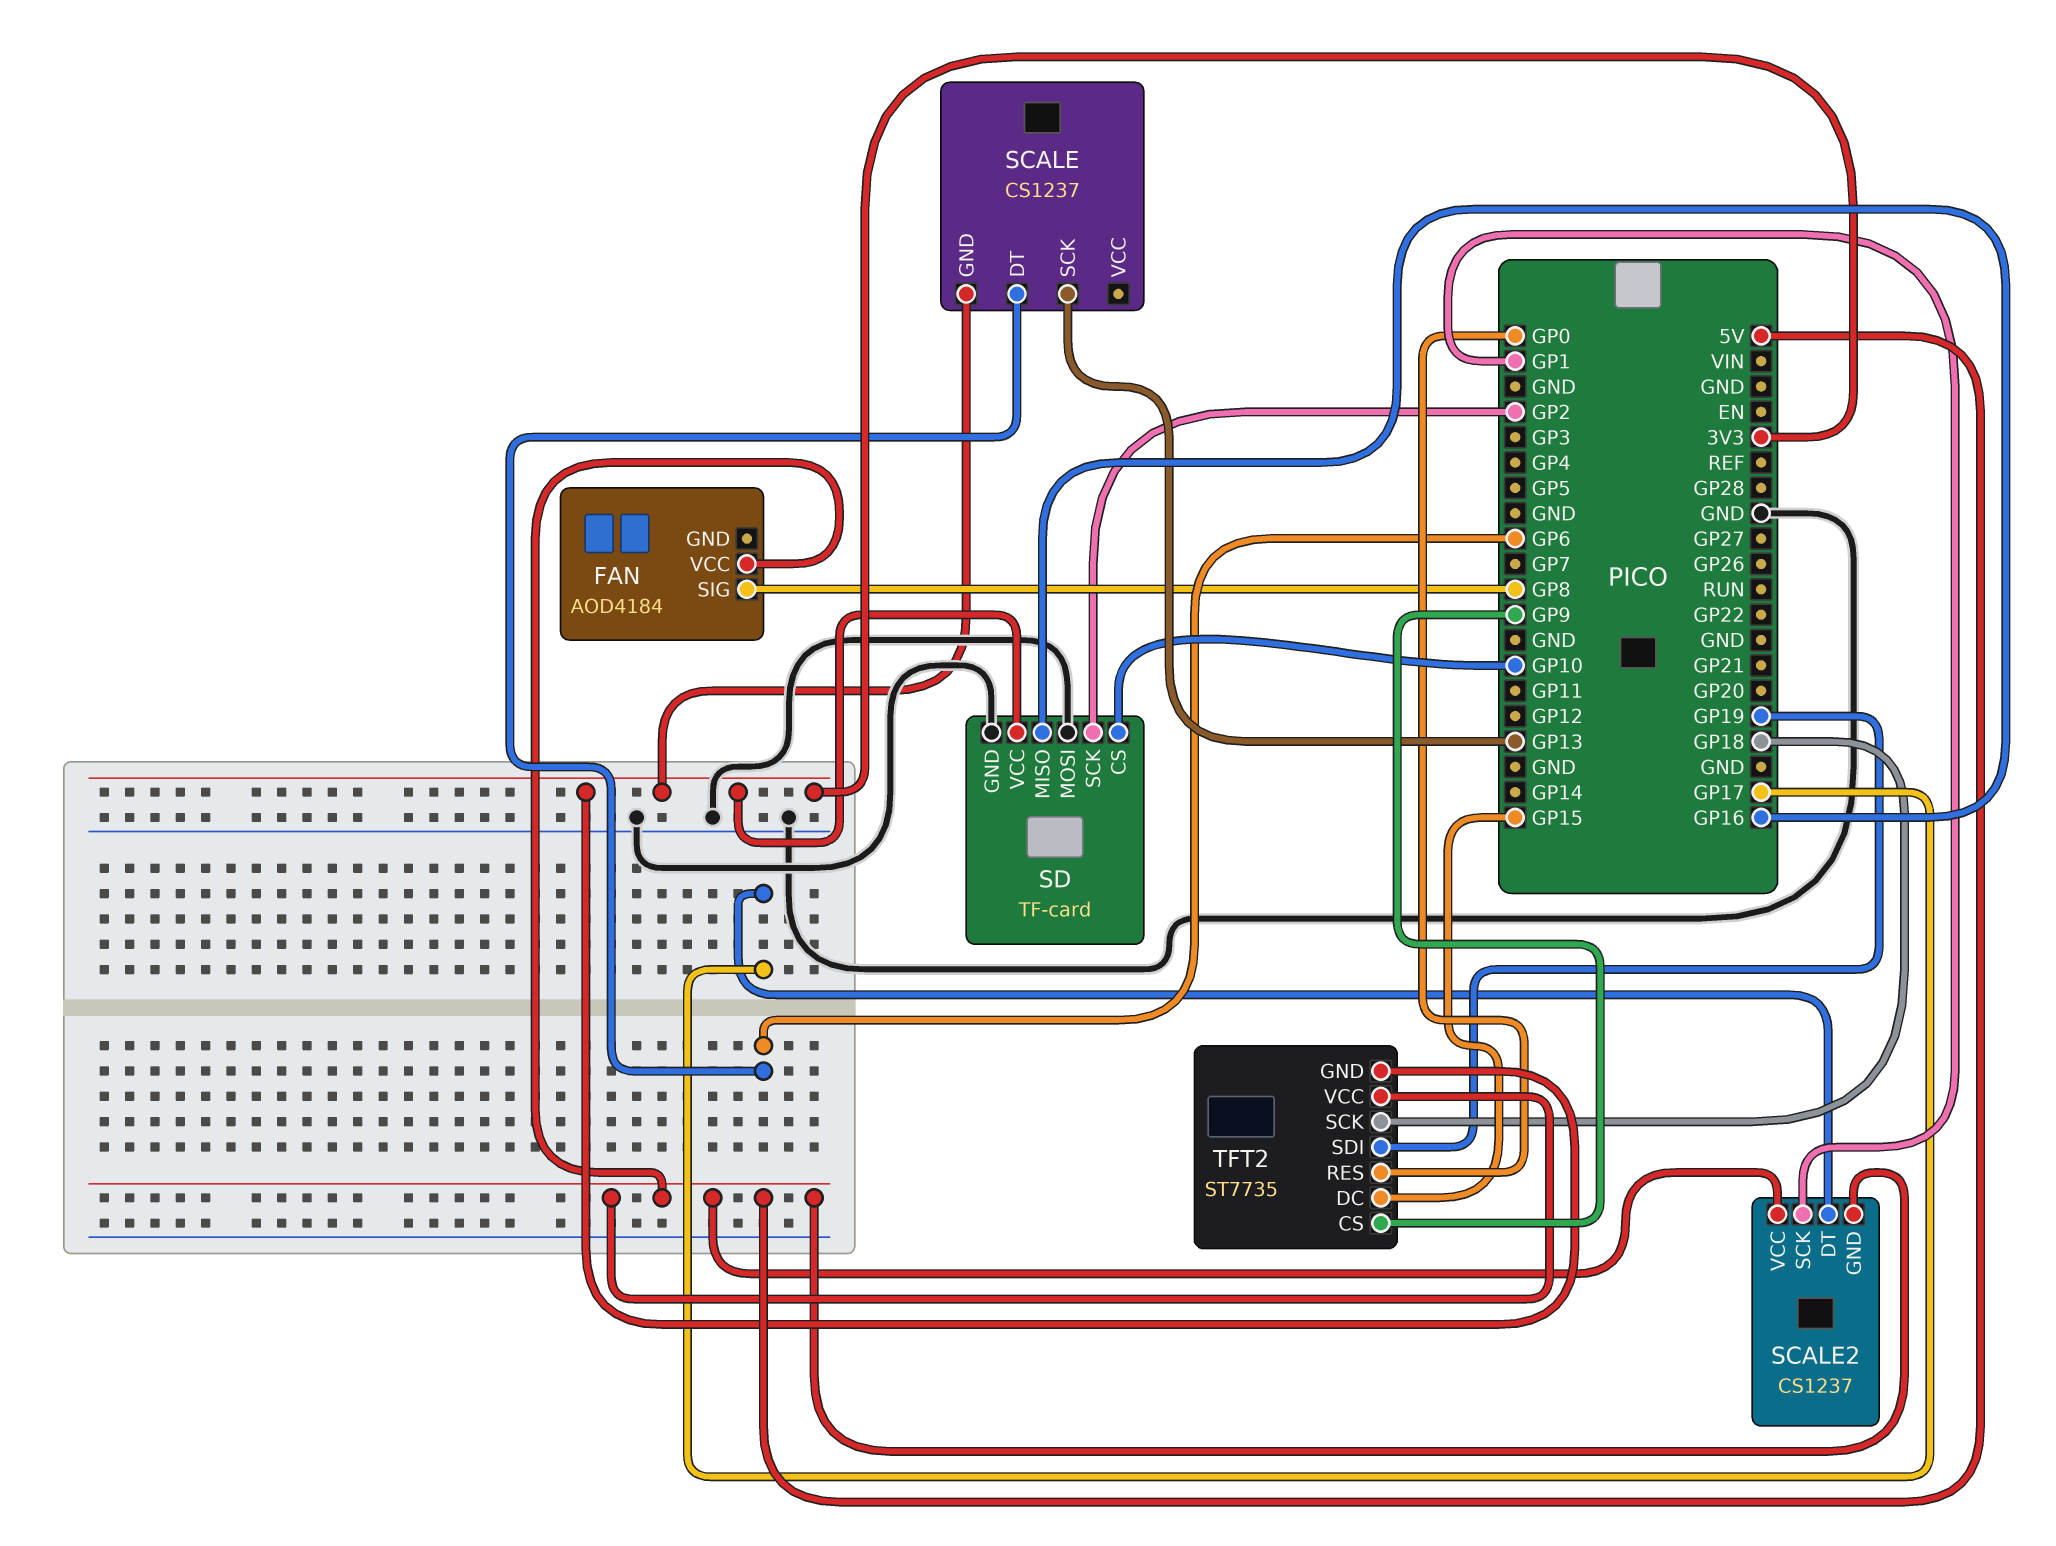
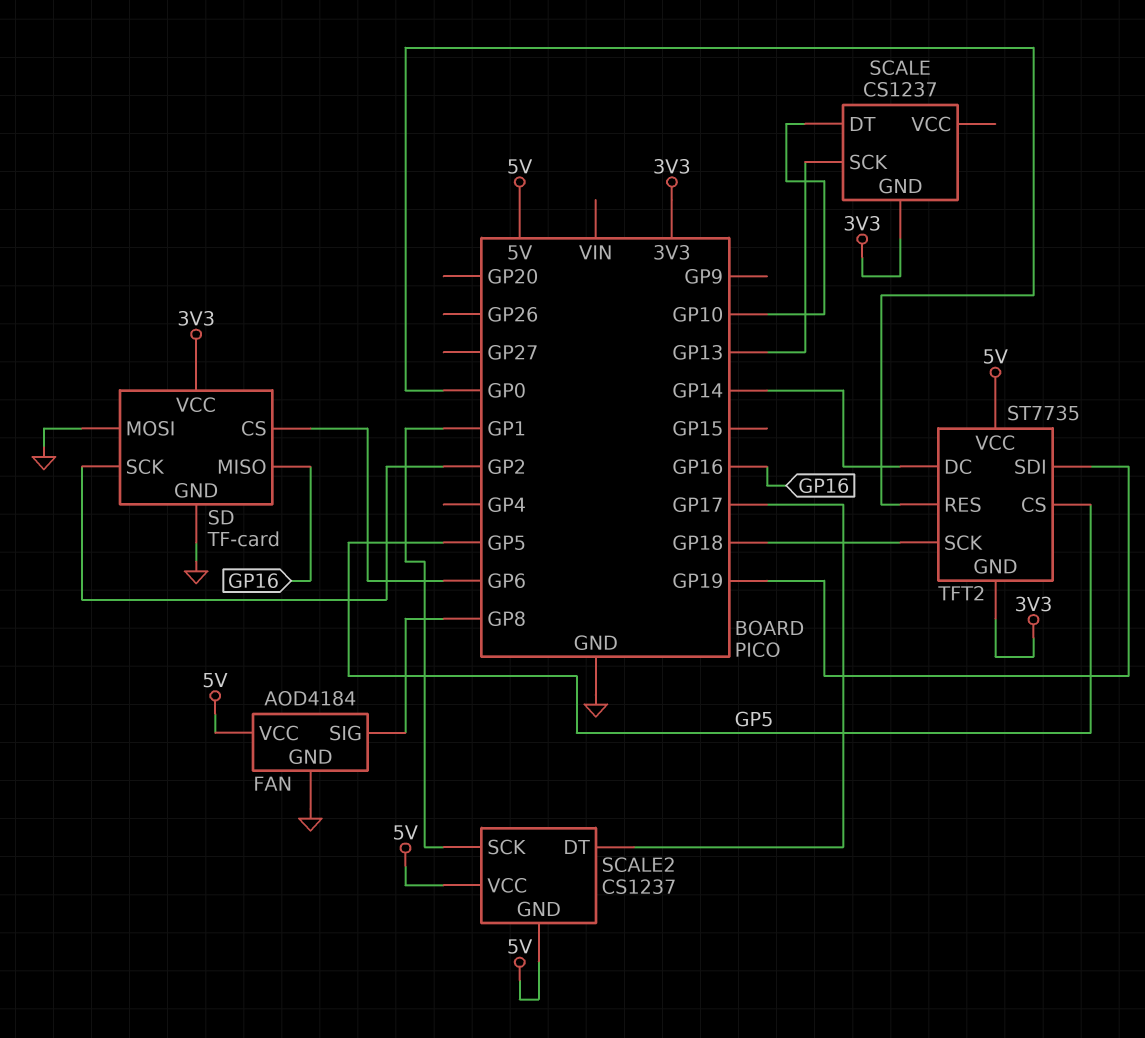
FAN pin GND: none -> GND
SCALE pin DT: GP6 -> GP10
SD pin CS: GP10 -> GP6
TFT2 pin CS: GP9 -> GP5
TFT2 pin DC: GP15 -> GP14

